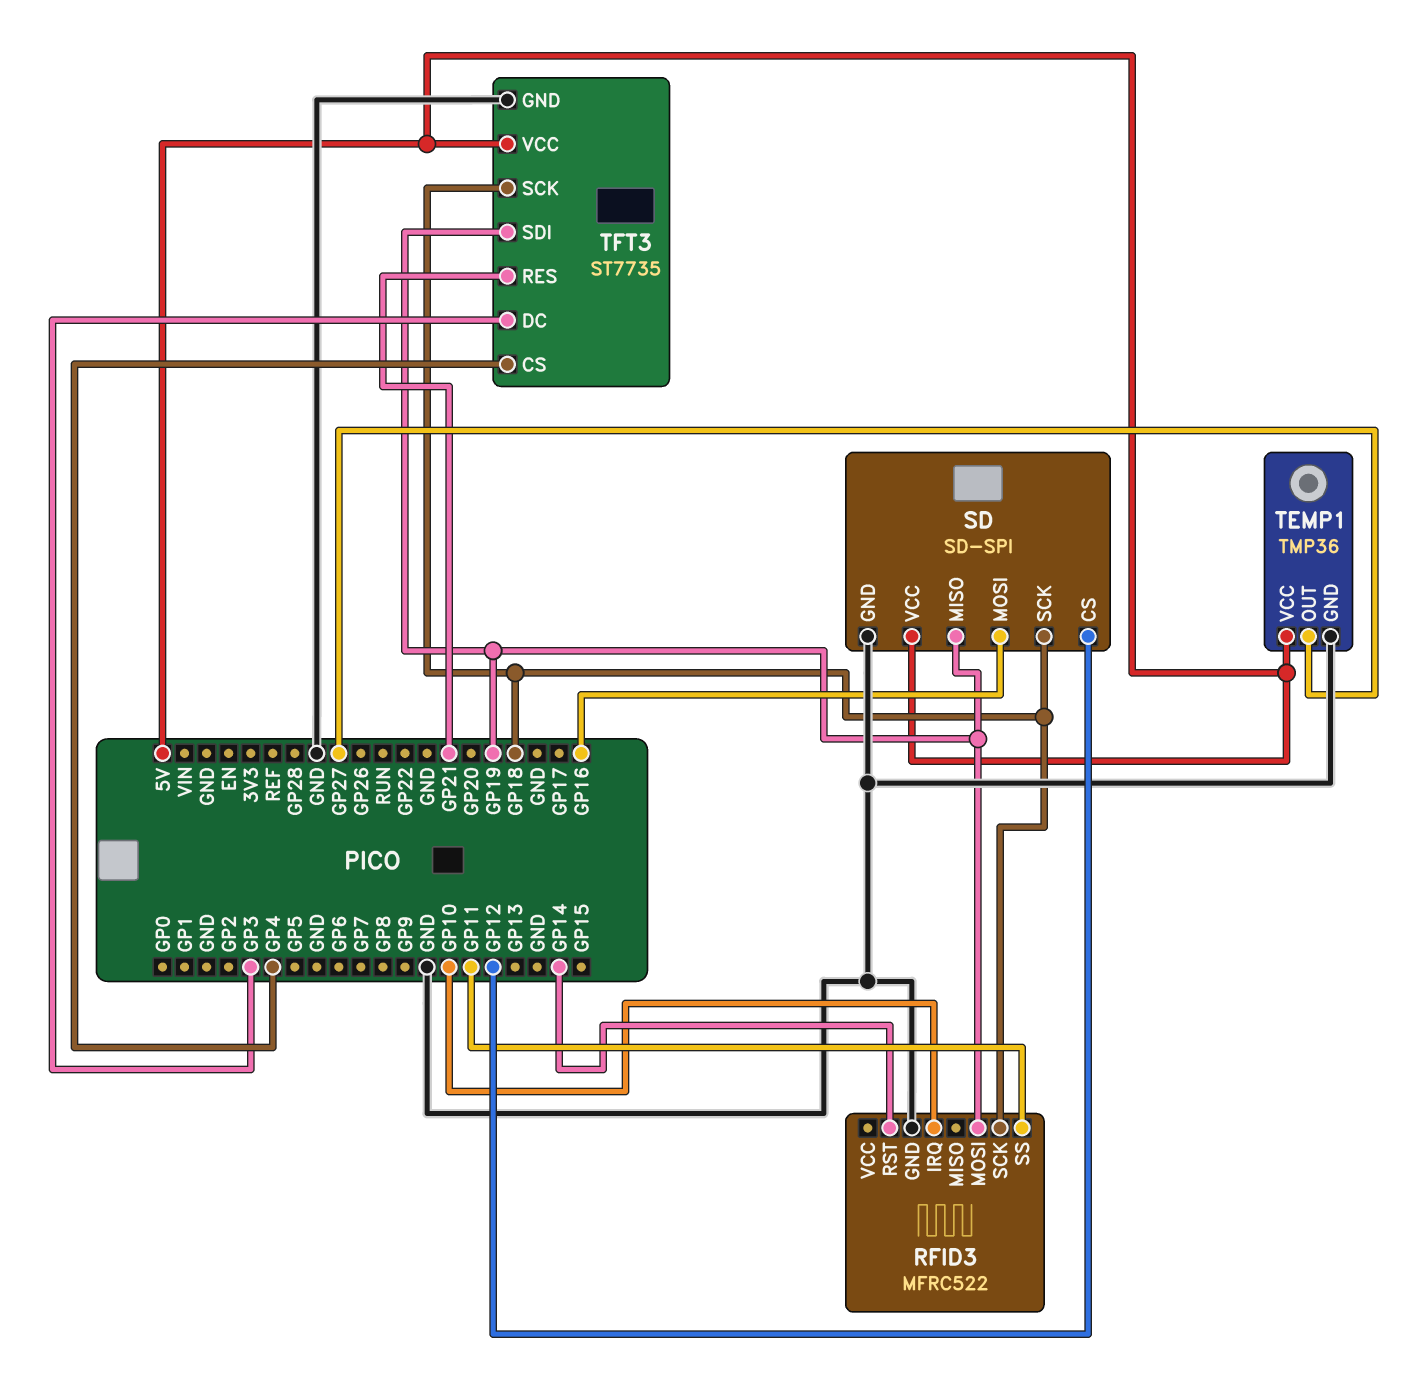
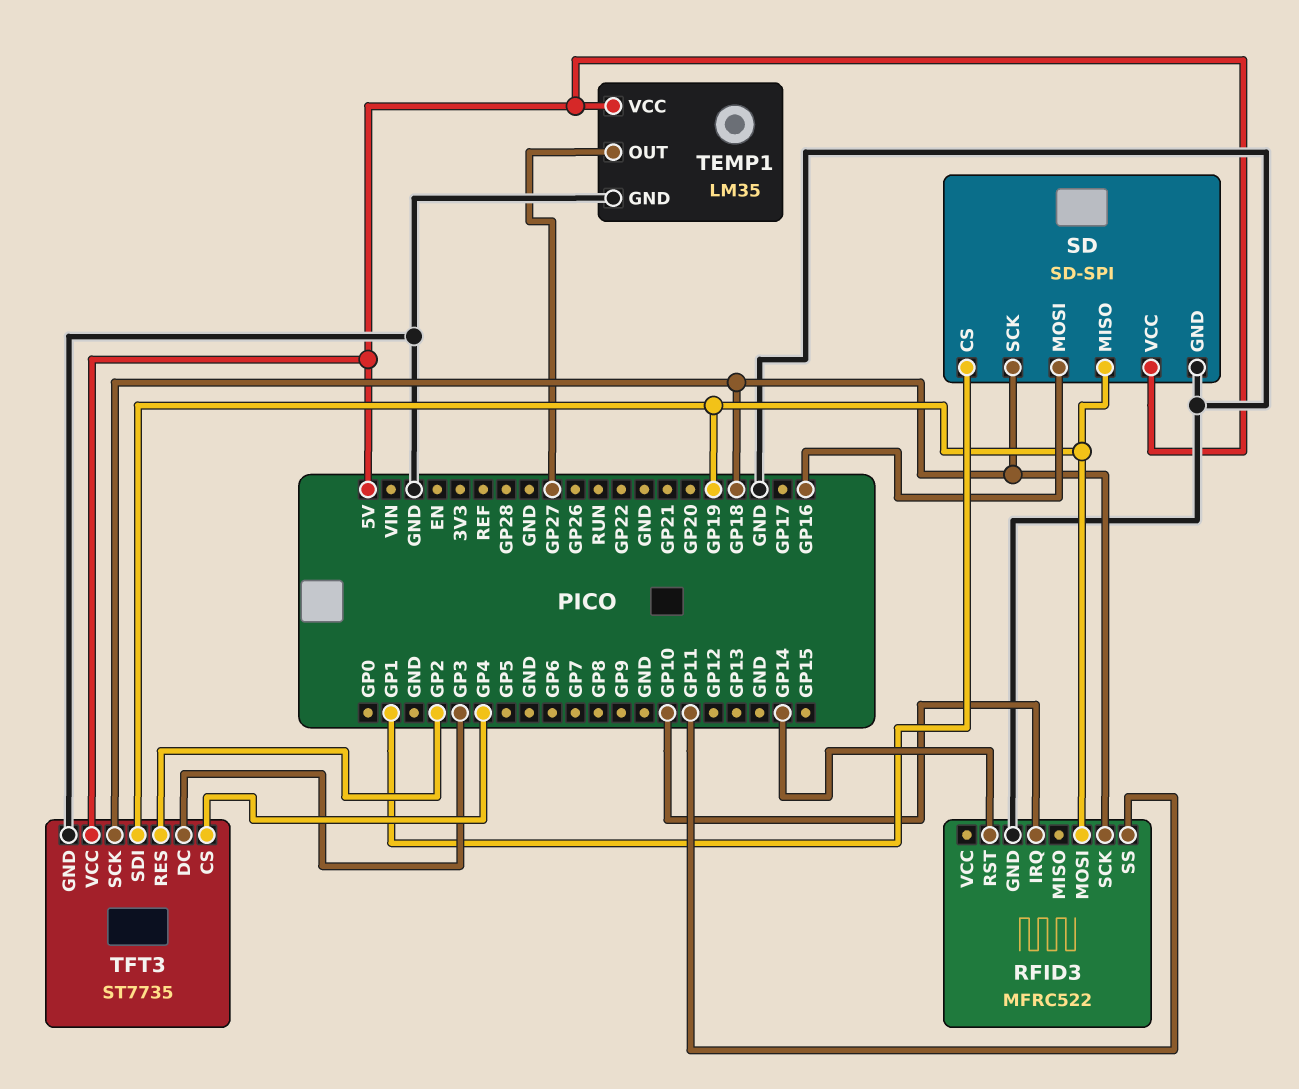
SD pin CS: GP12 -> GP1
TEMP1: TMP36 -> LM35
TFT3 pin RES: GP21 -> GP2

